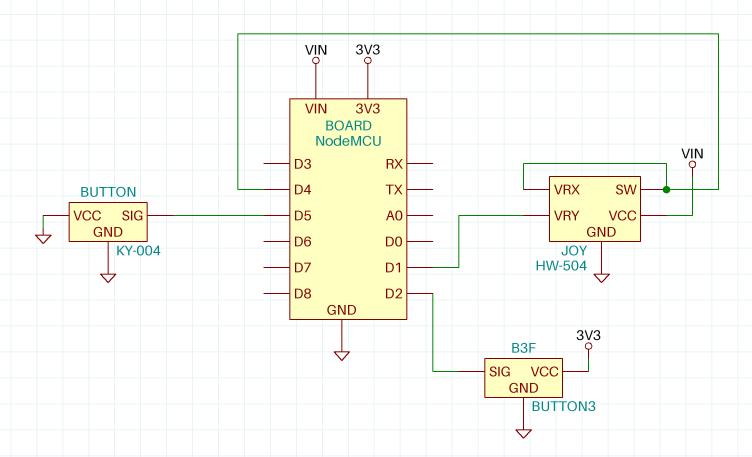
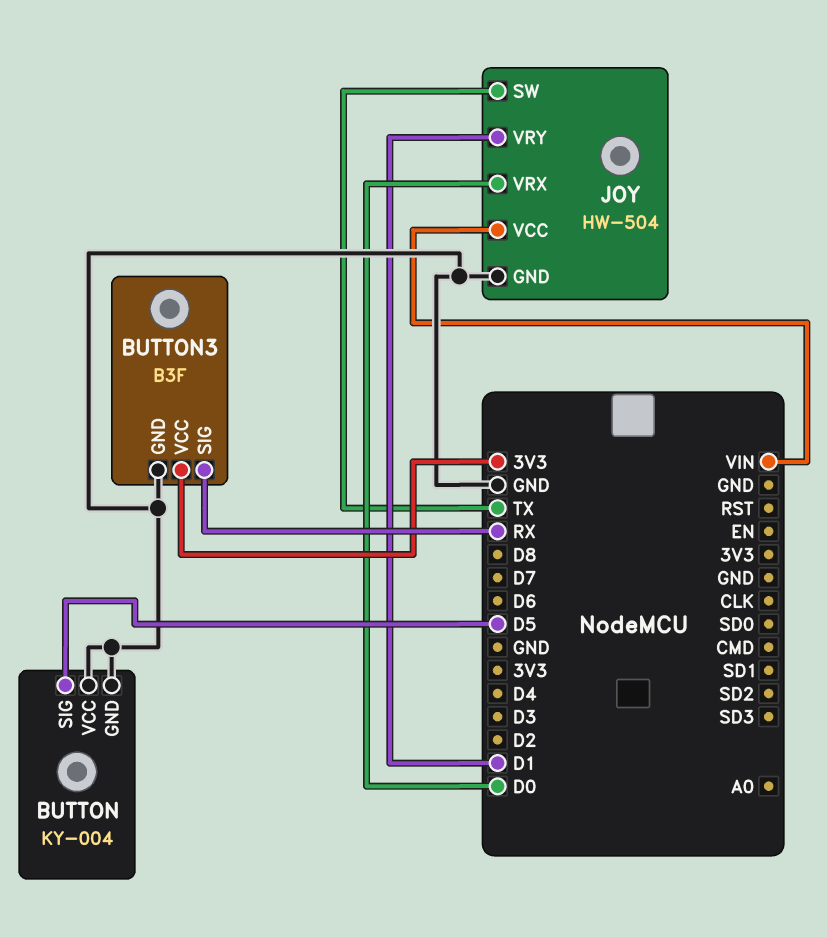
BUTTON3 pin SIG: D2 -> RX
JOY pin SW: D4 -> TX
JOY pin VRX: D4 -> D0

